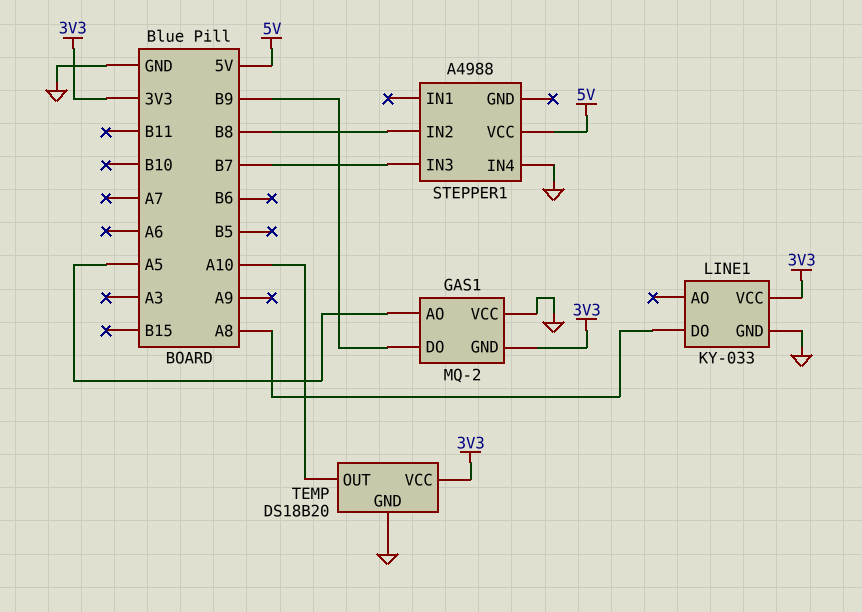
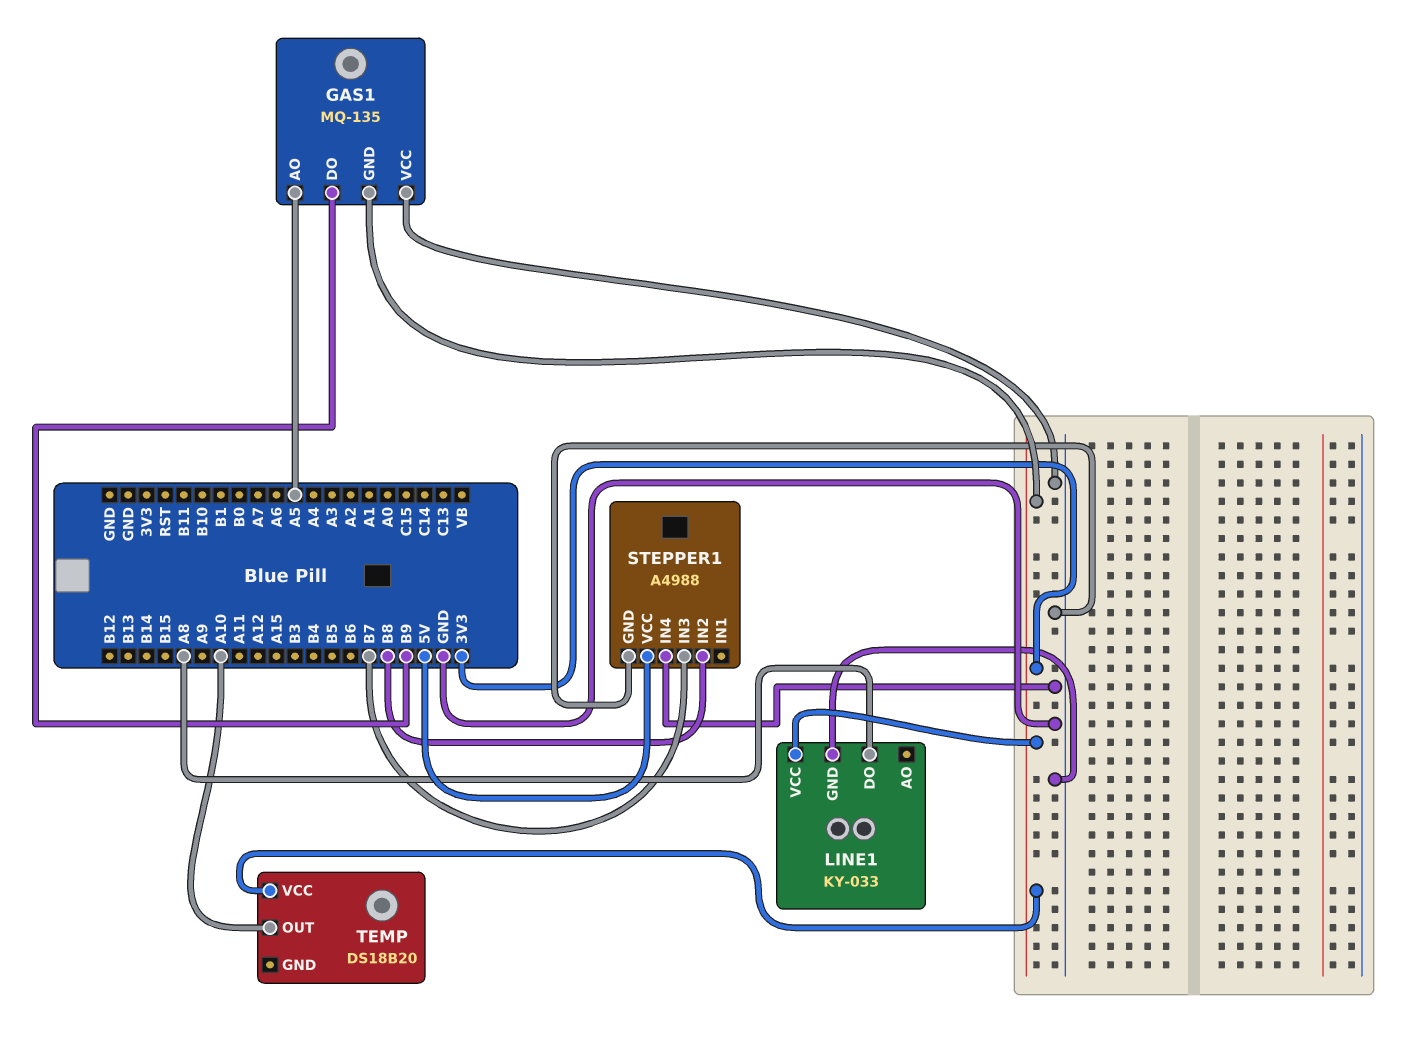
GAS1: MQ-2 -> MQ-135
STEPPER1 pin GND: none -> GND
TEMP pin GND: GND -> none

